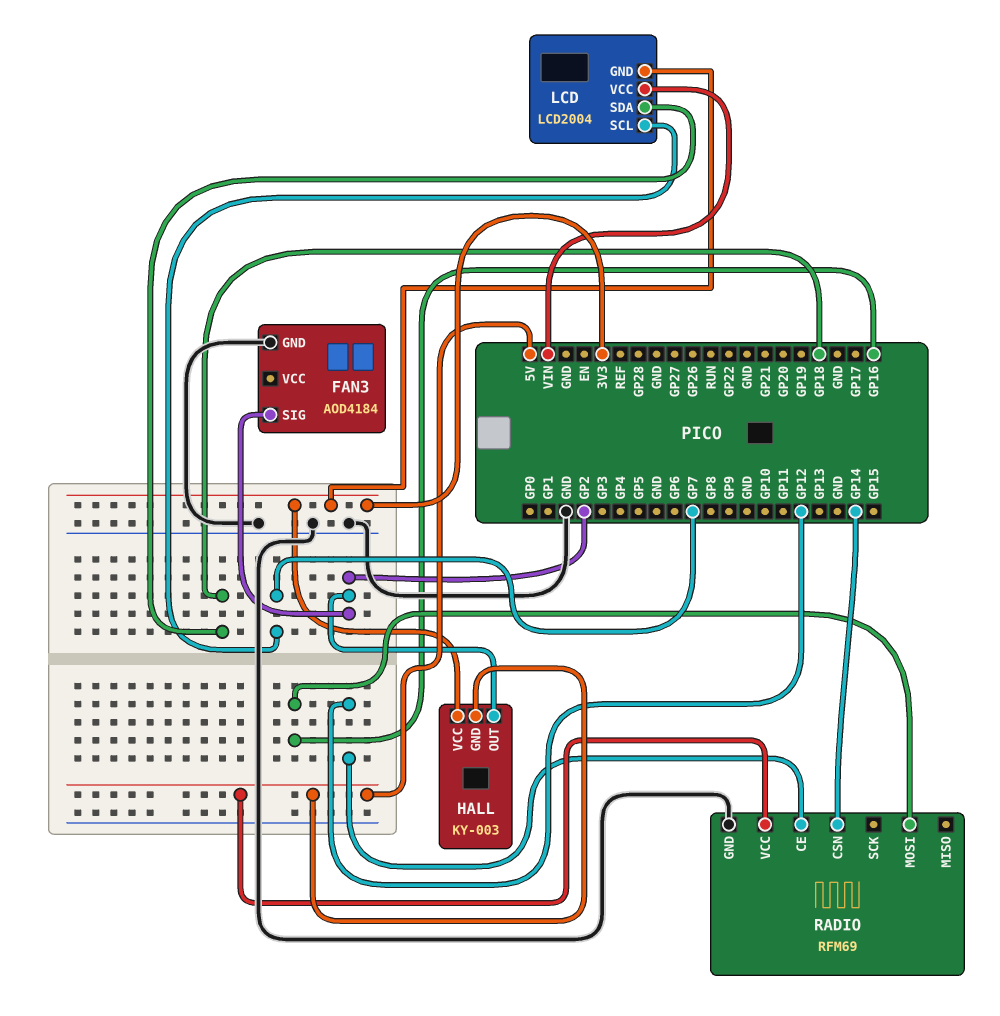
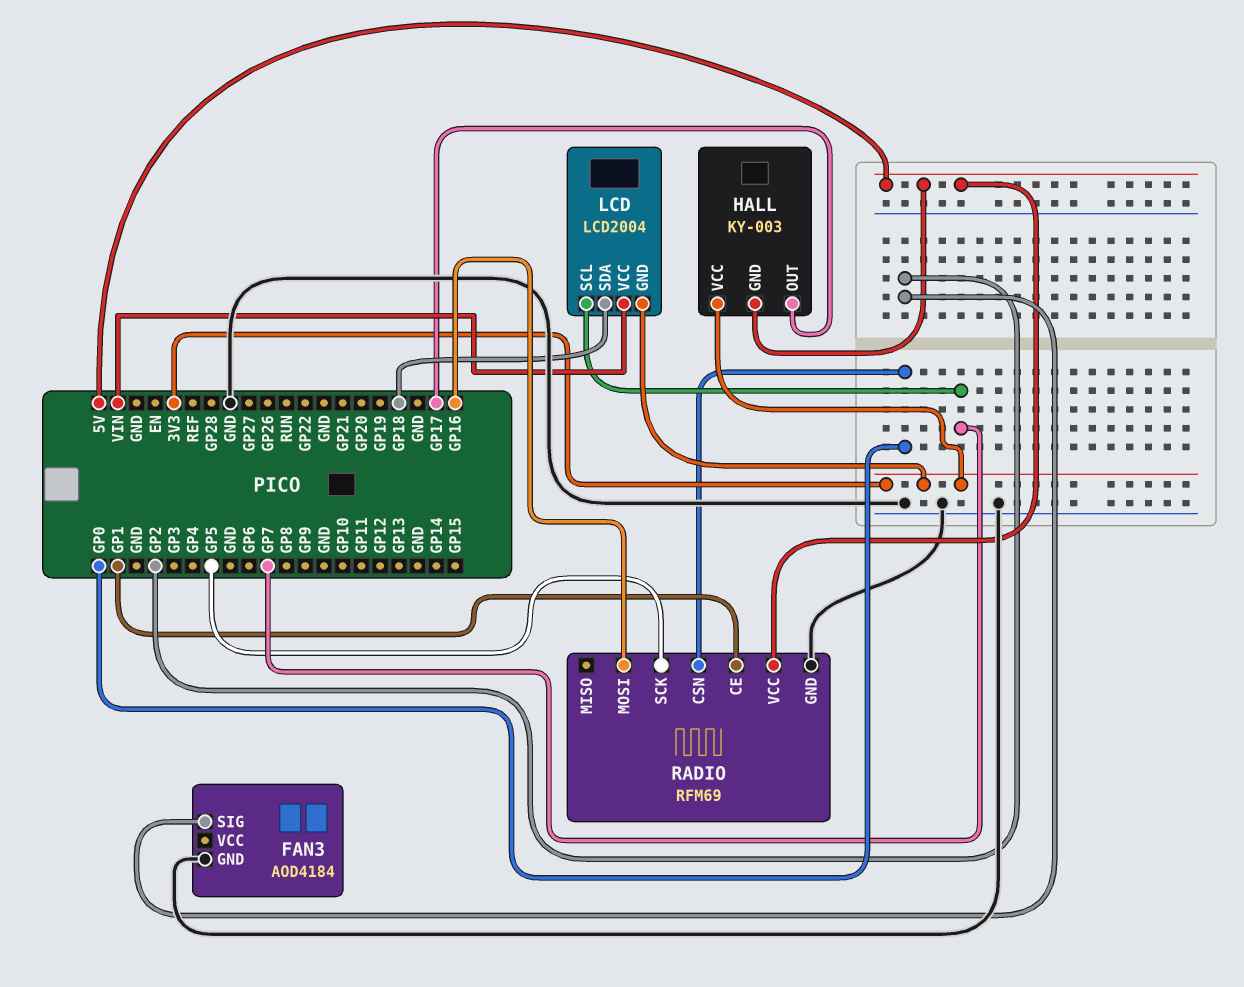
HALL pin OUT: GP2 -> GP17
RADIO pin CE: GP12 -> GP1
RADIO pin CSN: GP14 -> GP0
RADIO pin SCK: none -> GP5

